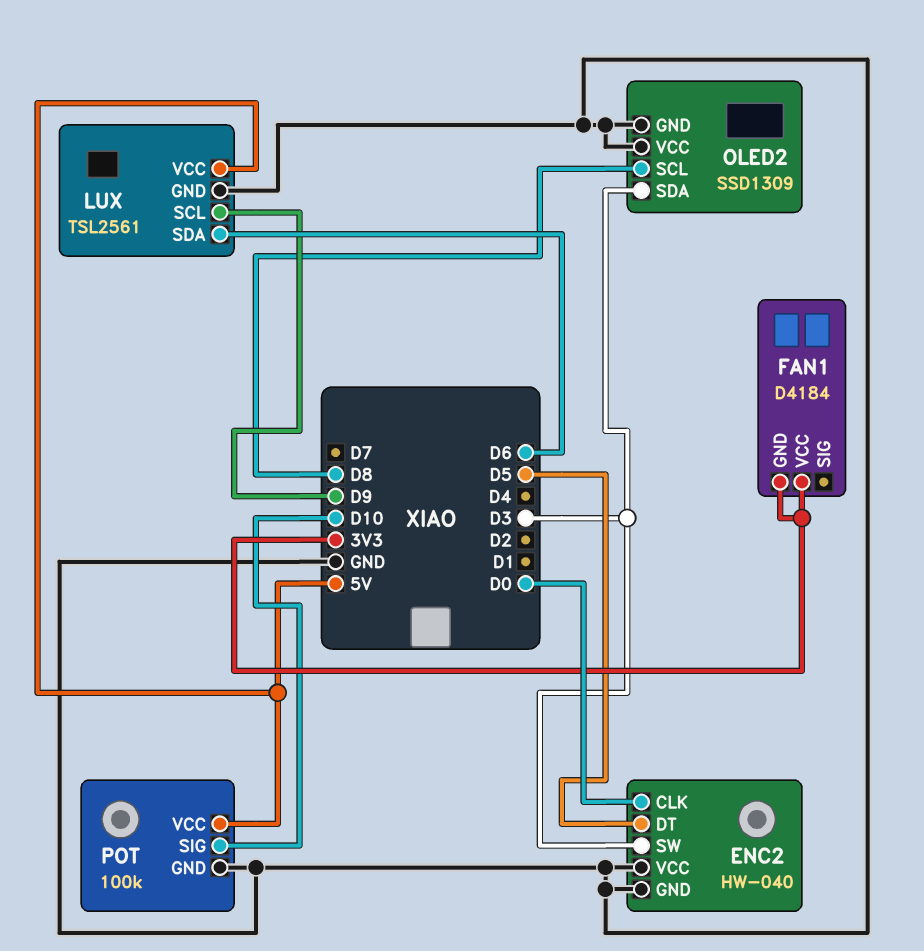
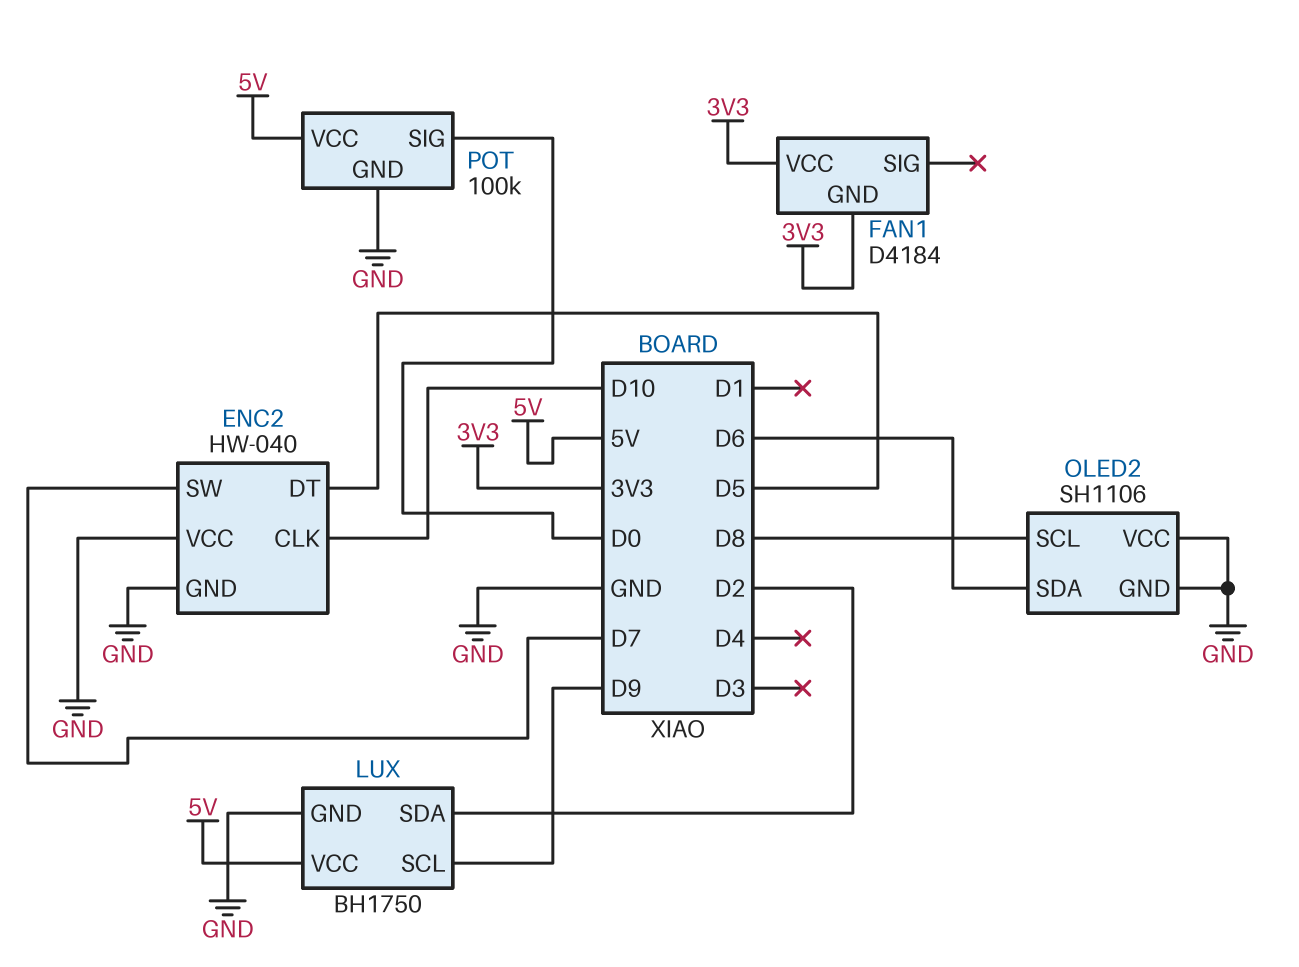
ENC2 pin CLK: D0 -> D10
ENC2 pin SW: D3 -> D7
LUX: TSL2561 -> BH1750
LUX pin SDA: D6 -> D2
OLED2: SSD1309 -> SH1106
OLED2 pin SDA: D3 -> D6
POT pin SIG: D10 -> D0

